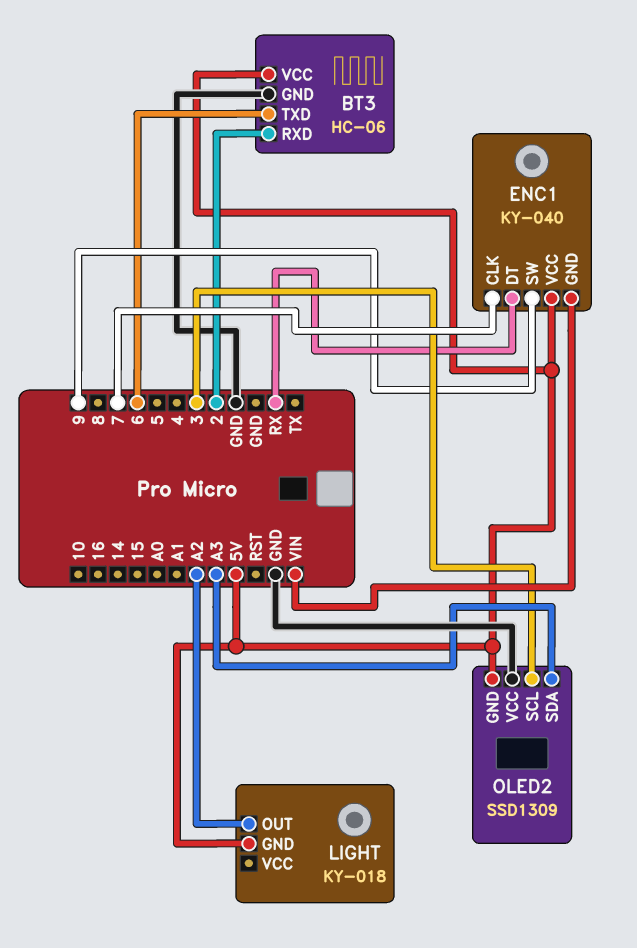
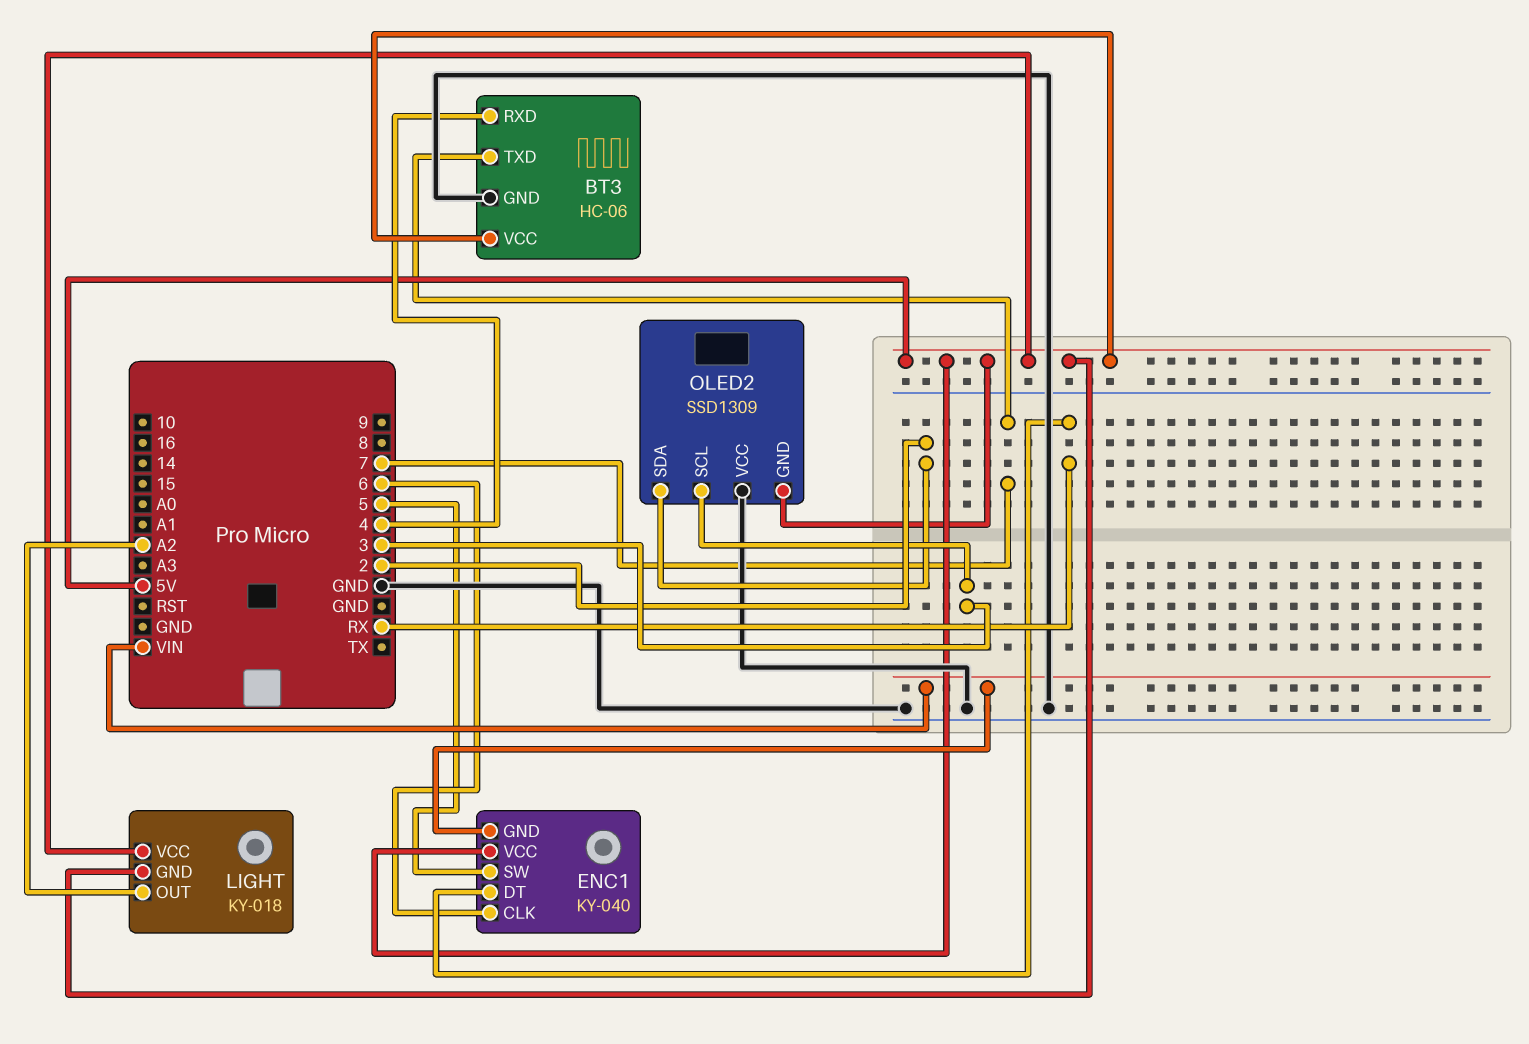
BT3 pin RXD: 2 -> 4
BT3 pin TXD: 6 -> 7
ENC1 pin CLK: 7 -> 6
ENC1 pin SW: 9 -> 5
LIGHT pin VCC: none -> 5V
OLED2 pin SDA: A3 -> 2

